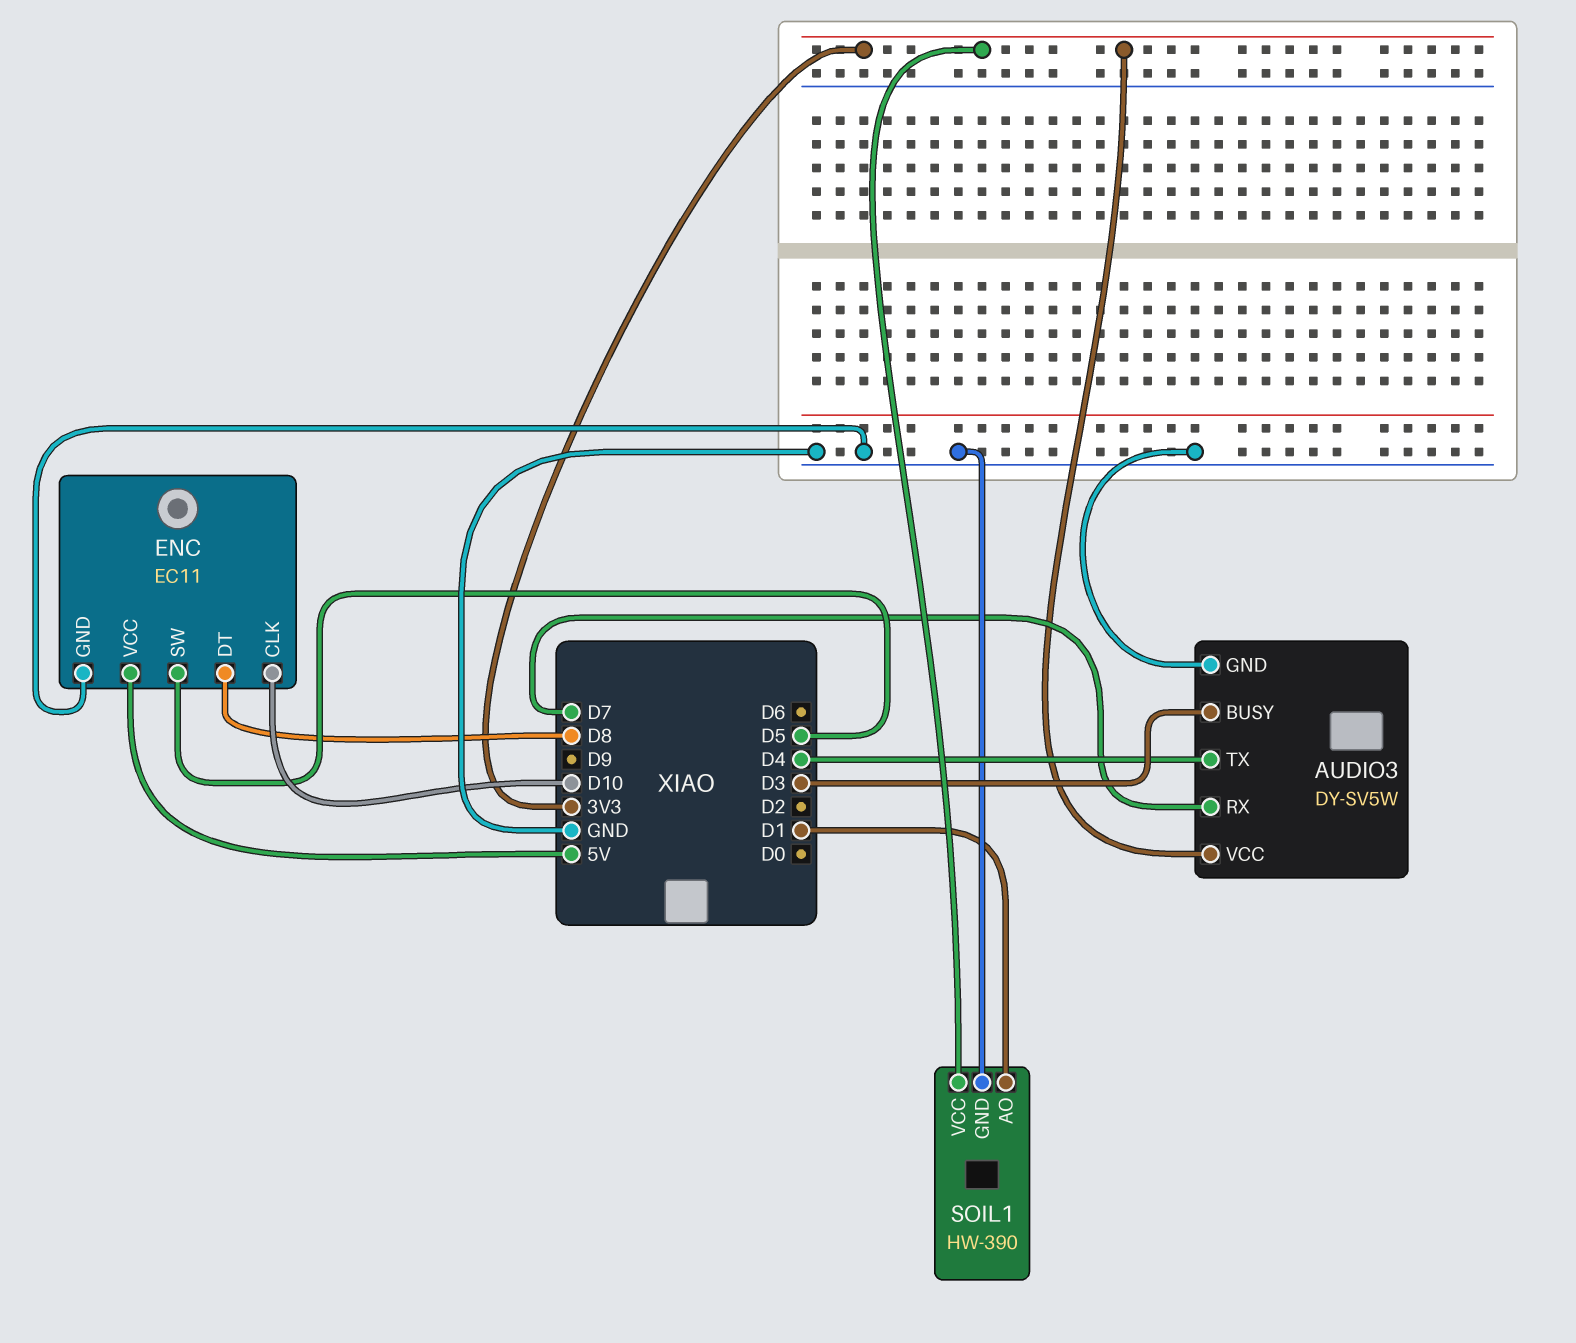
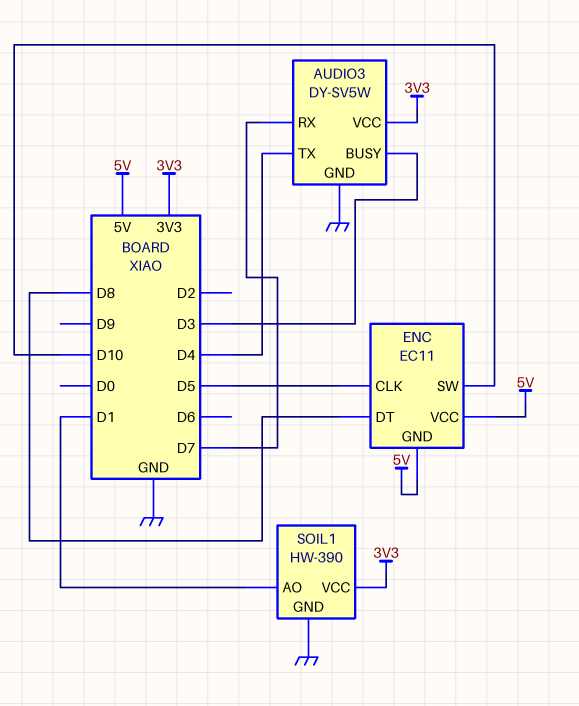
ENC pin CLK: D10 -> D5
ENC pin GND: GND -> 5V
ENC pin SW: D5 -> D10

